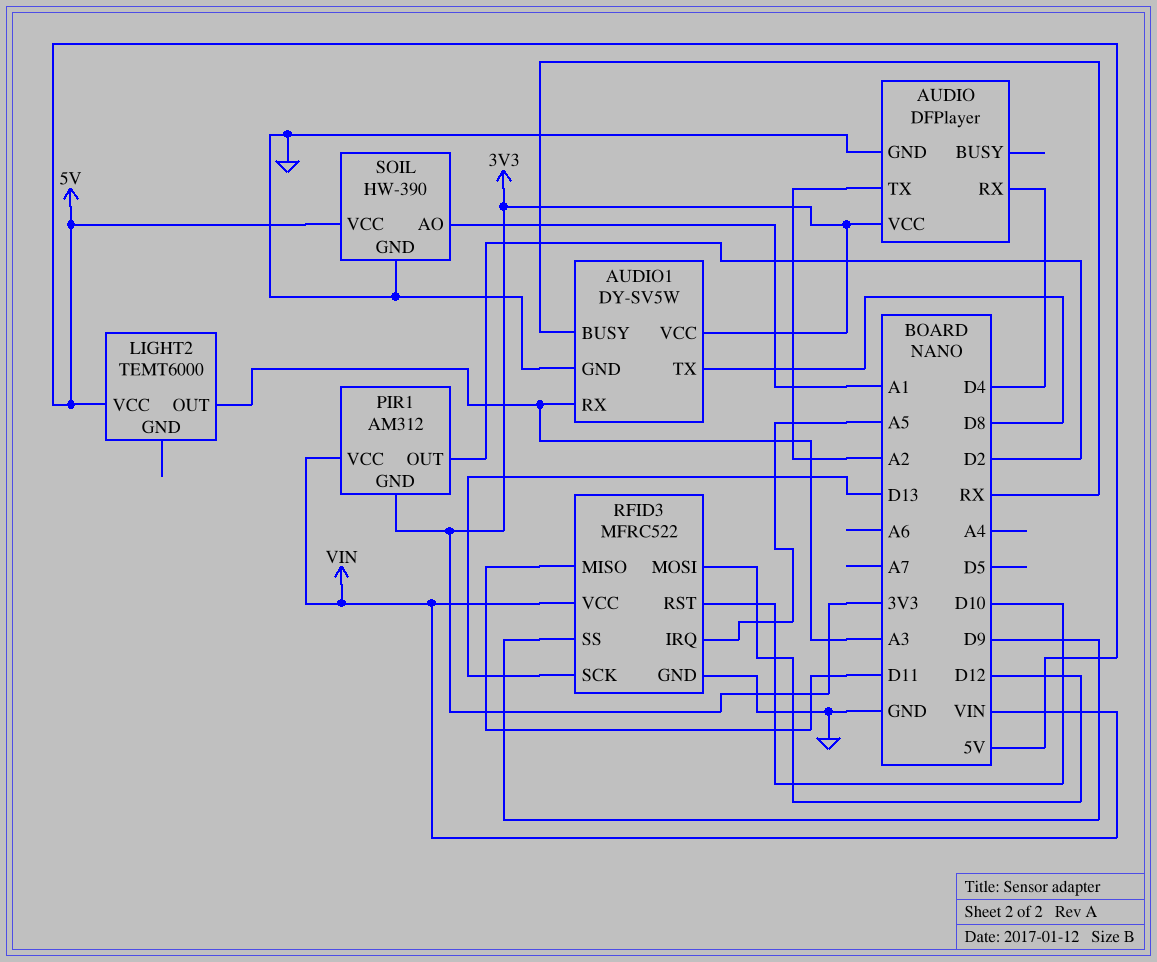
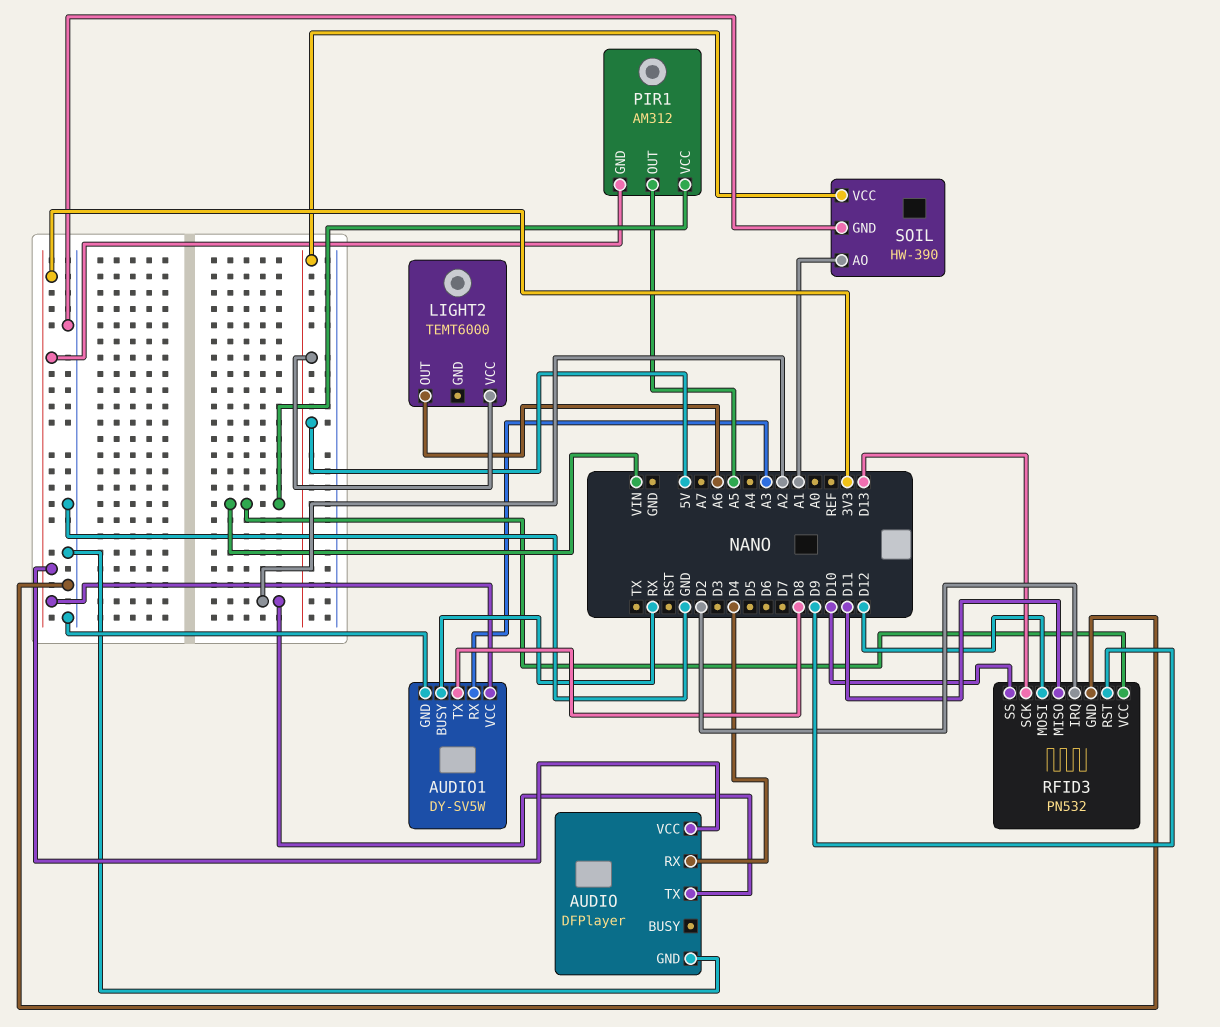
LIGHT2 pin OUT: A3 -> A6
PIR1 pin OUT: D2 -> A5
RFID3: MFRC522 -> PN532
RFID3 pin IRQ: A5 -> D2
RFID3 pin RST: D10 -> D9
RFID3 pin SS: D9 -> D10

